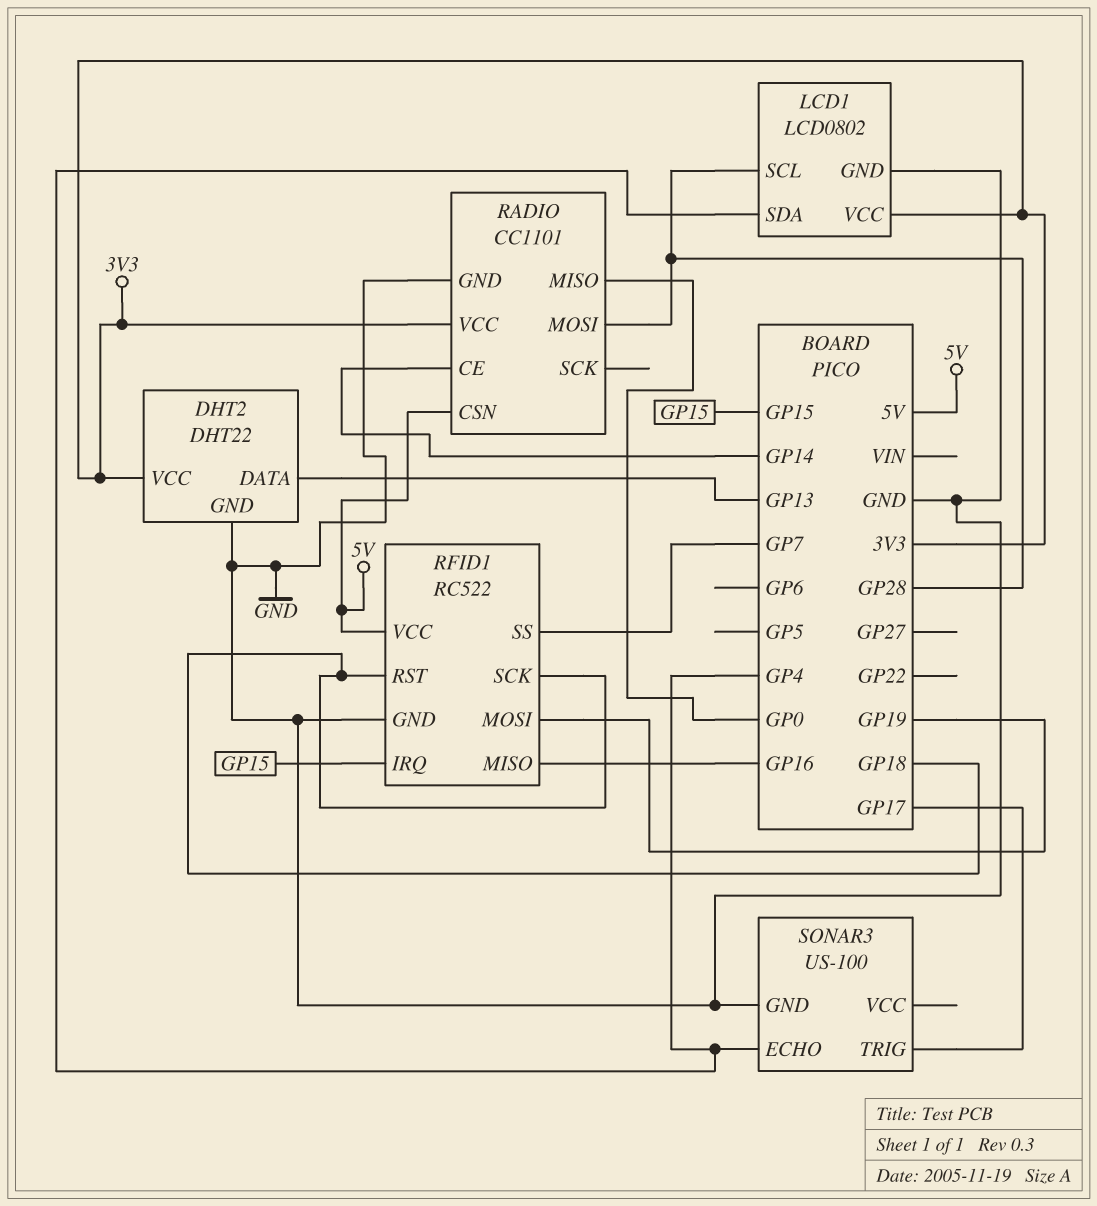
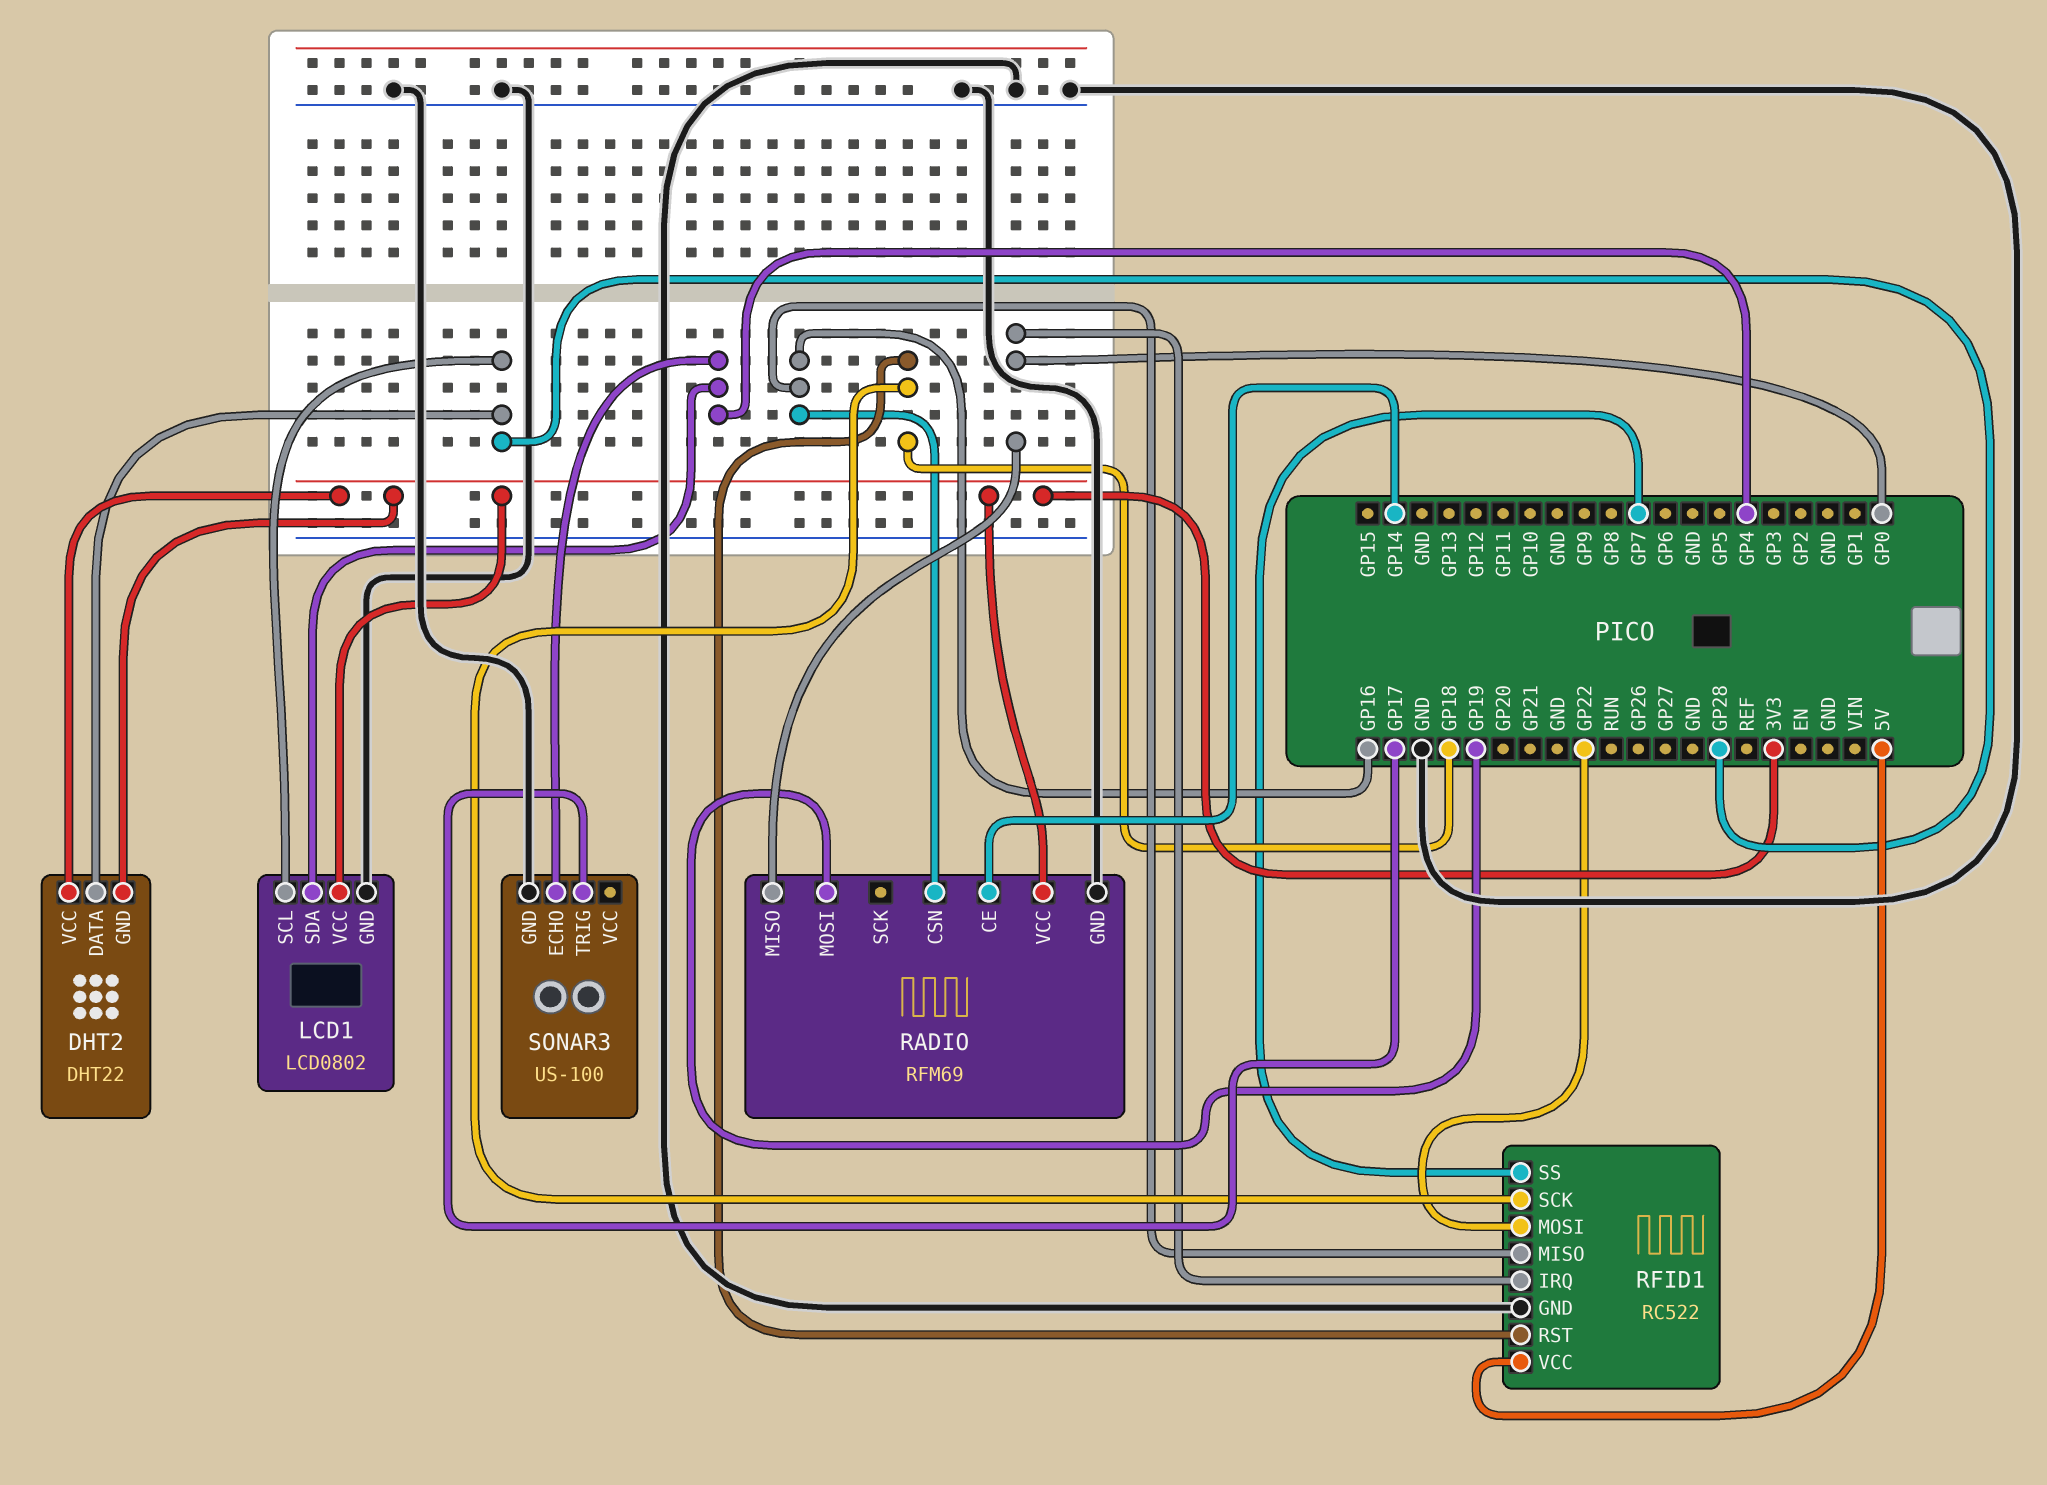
DHT2 pin DATA: GP13 -> GP28
DHT2 pin GND: GND -> 3V3
RADIO: CC1101 -> RFM69
RADIO pin CSN: 5V -> GP16
RADIO pin MOSI: GP28 -> GP19
RFID1 pin IRQ: GP15 -> GP0
RFID1 pin MOSI: GP19 -> GP22

